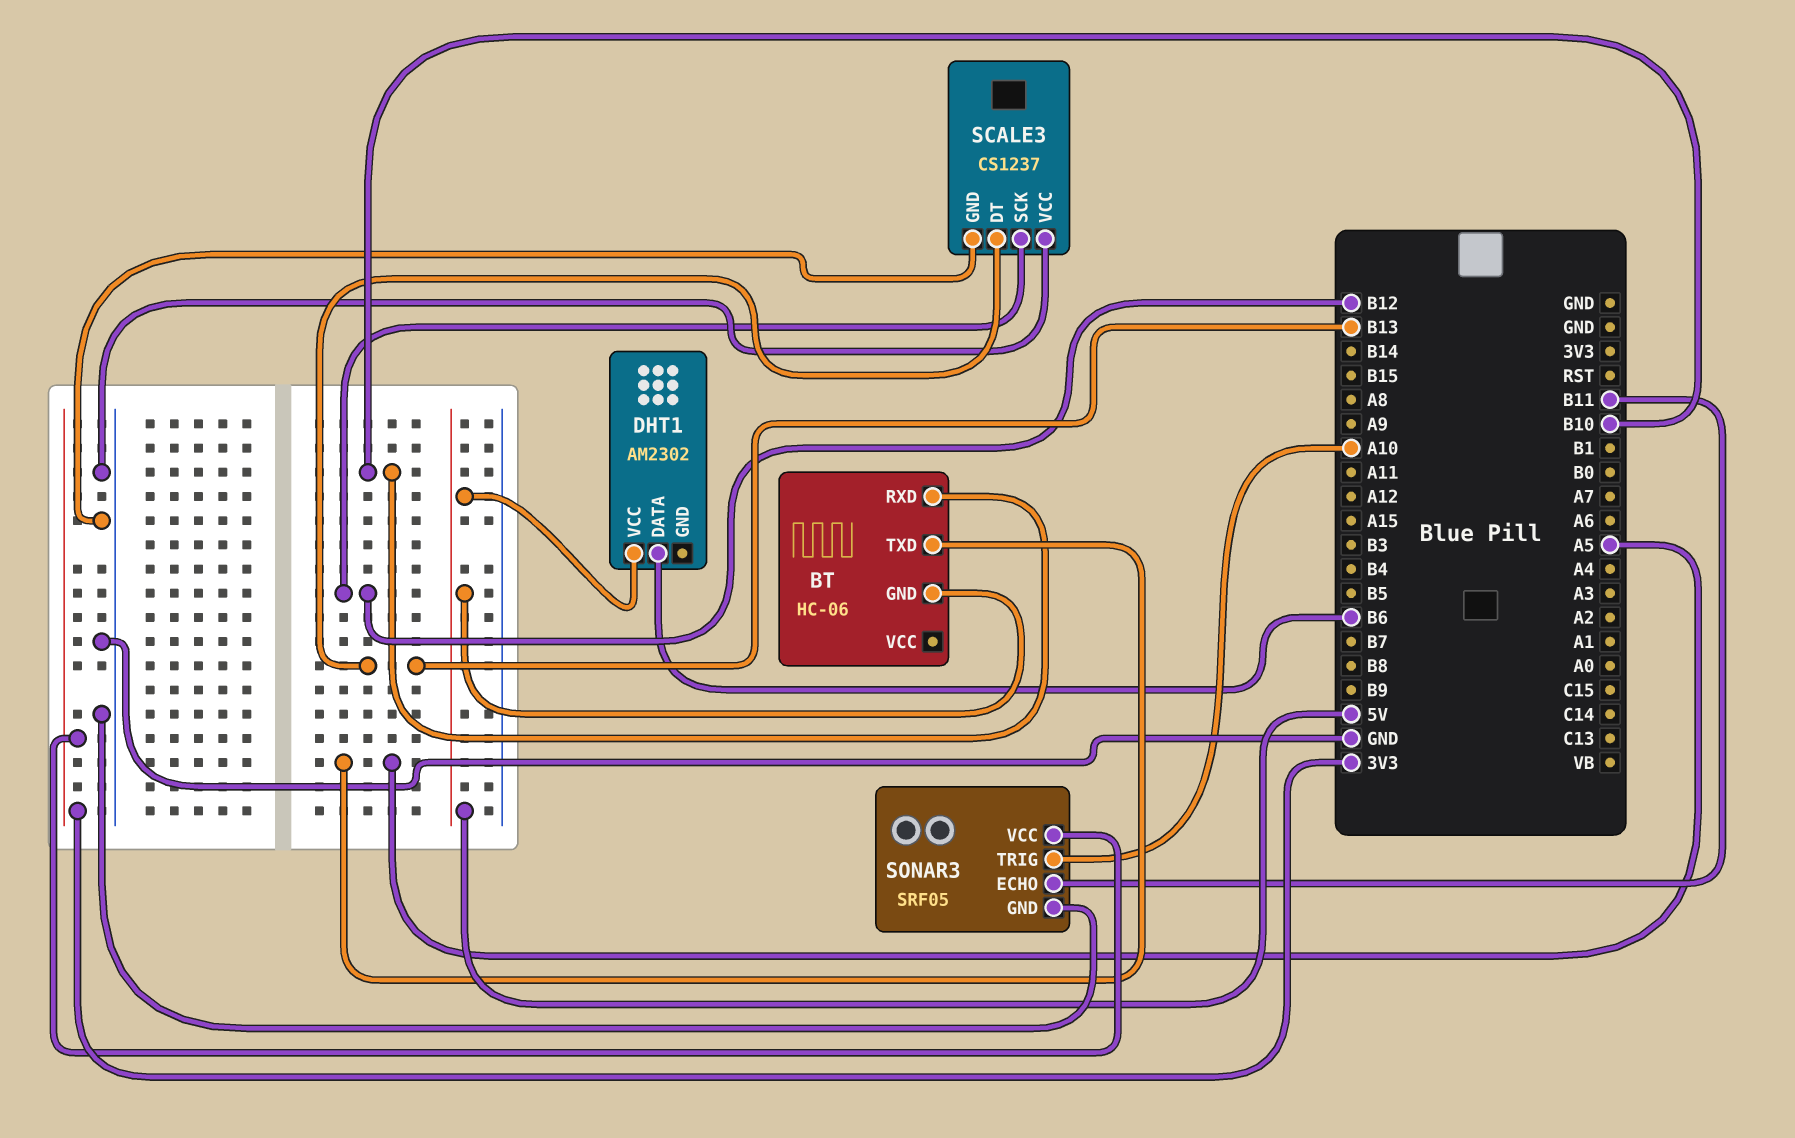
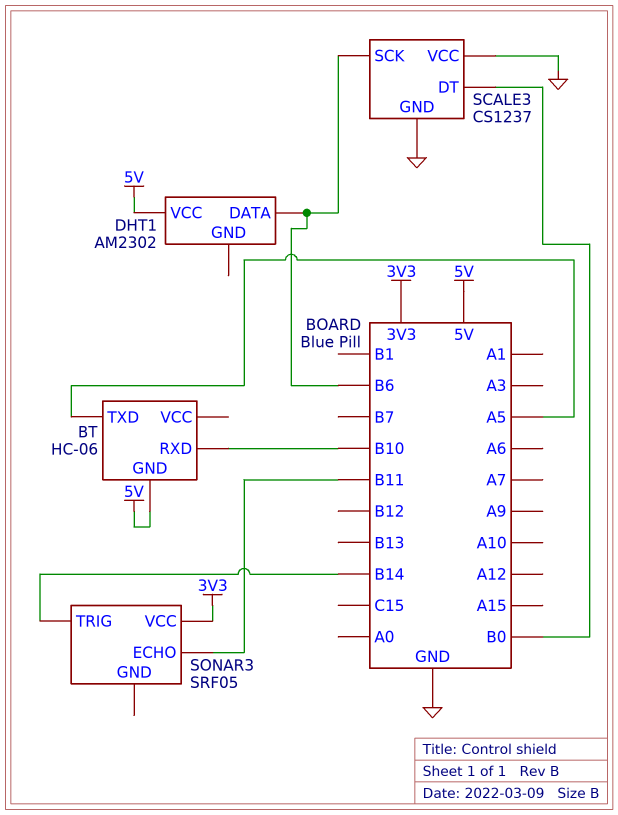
SCALE3 pin DT: B13 -> B0
SCALE3 pin SCK: B12 -> B6
SONAR3 pin GND: GND -> none
SONAR3 pin TRIG: A10 -> B14

